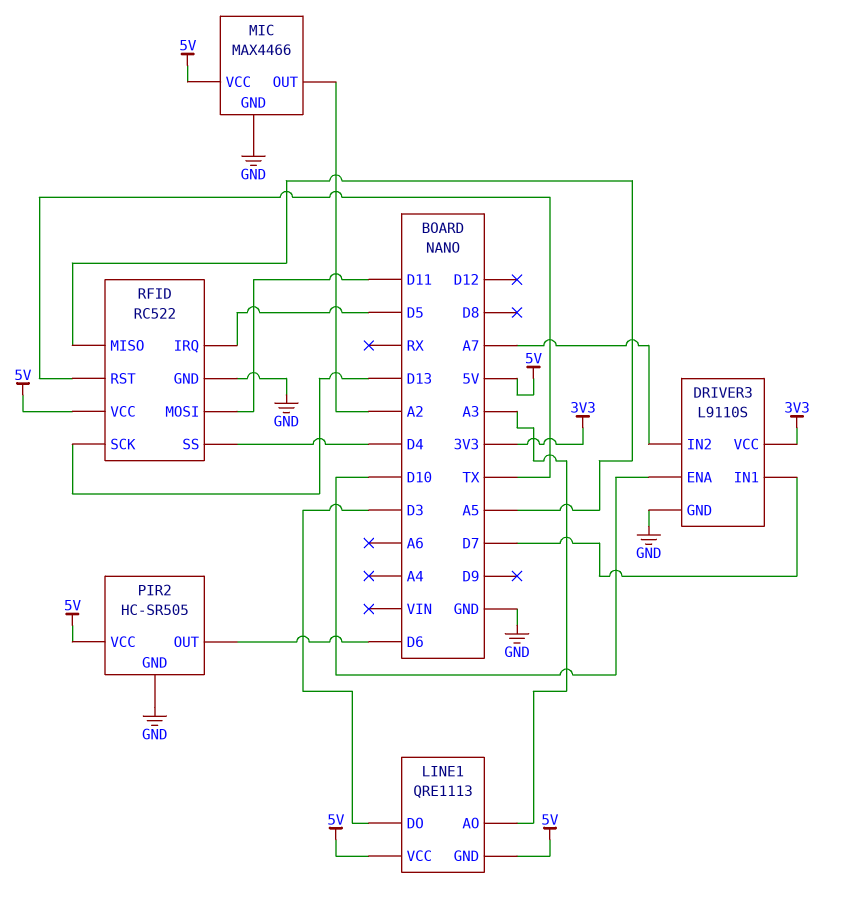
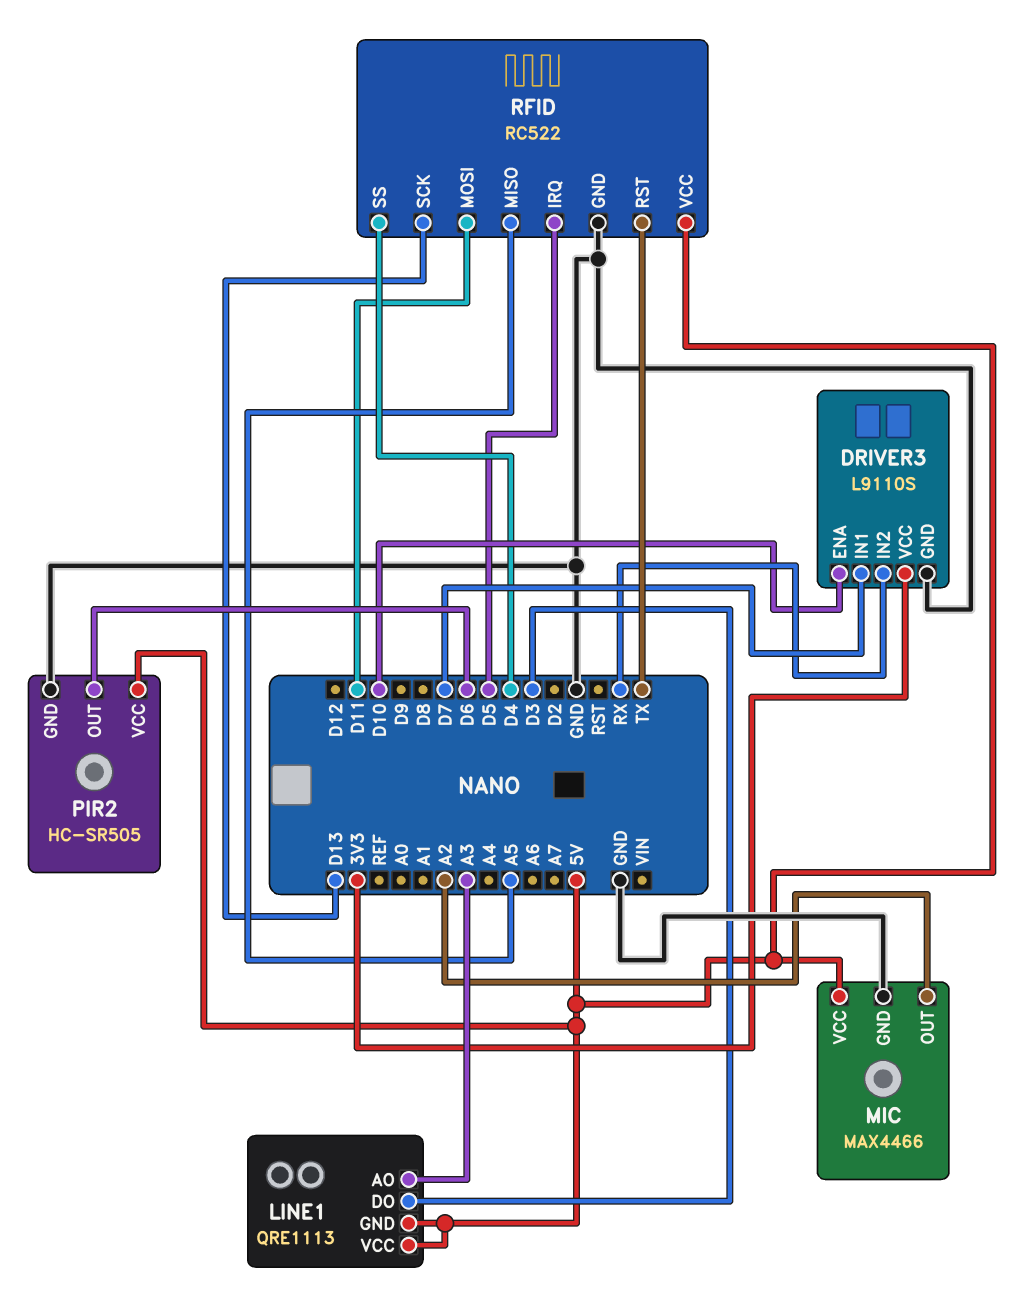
DRIVER3 pin IN2: A7 -> RX

